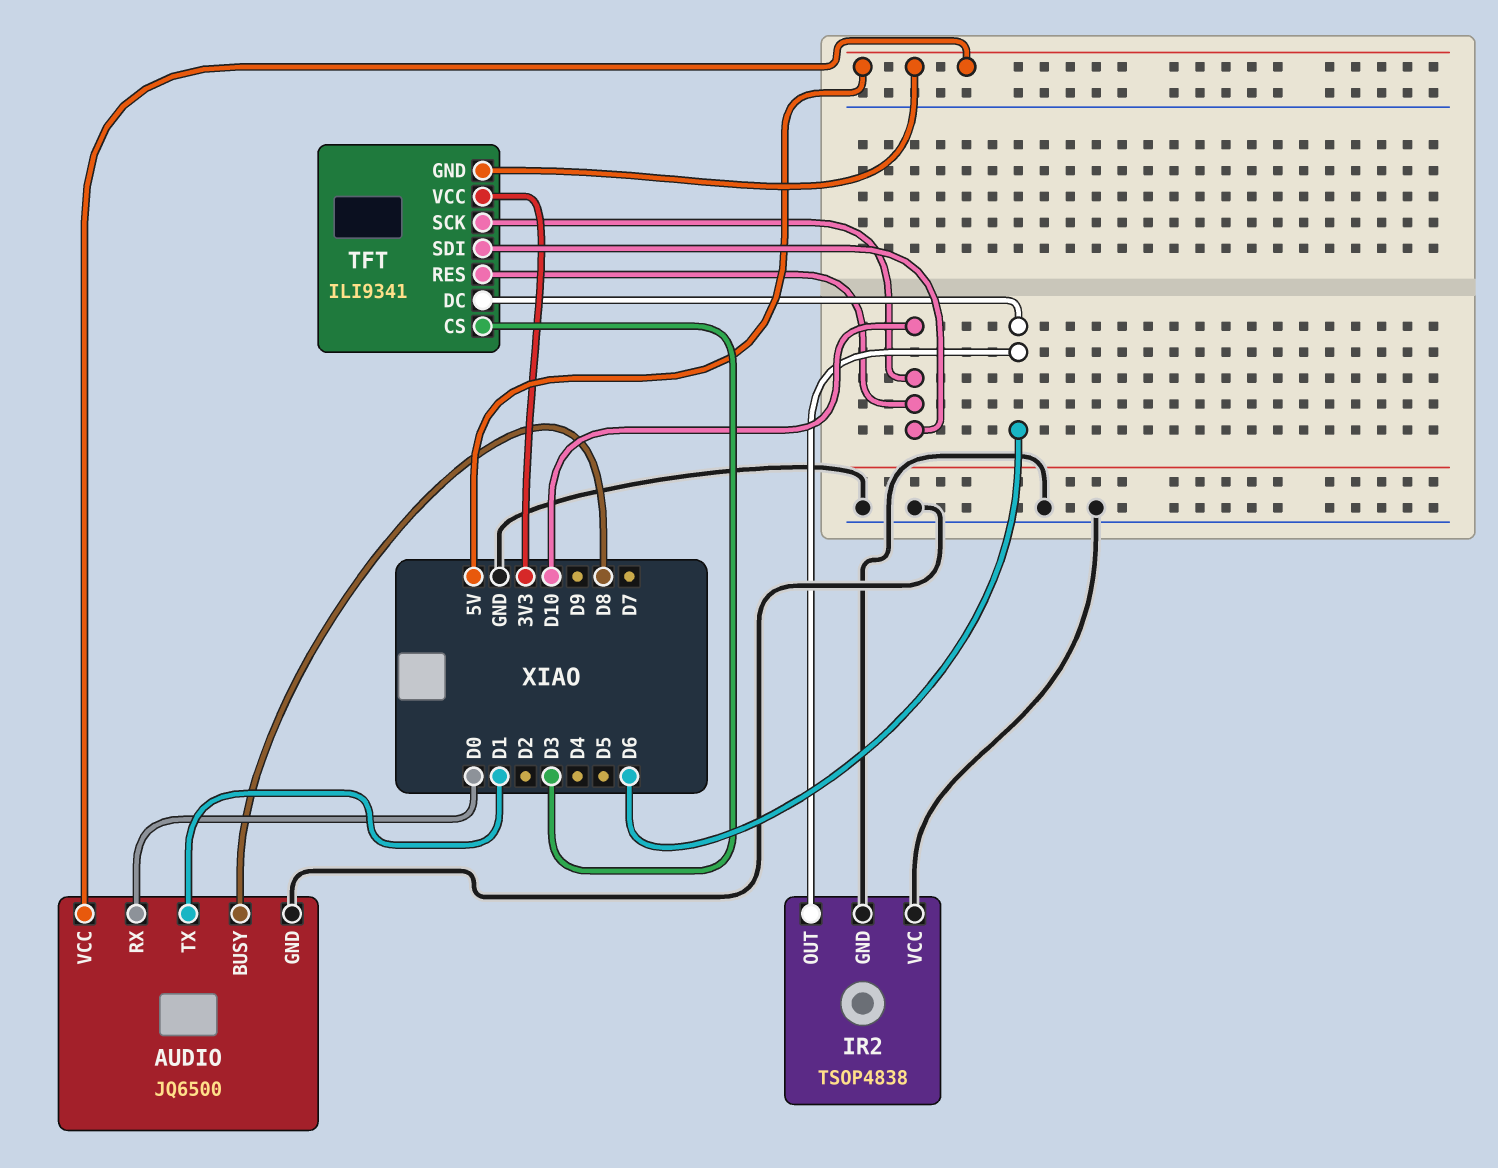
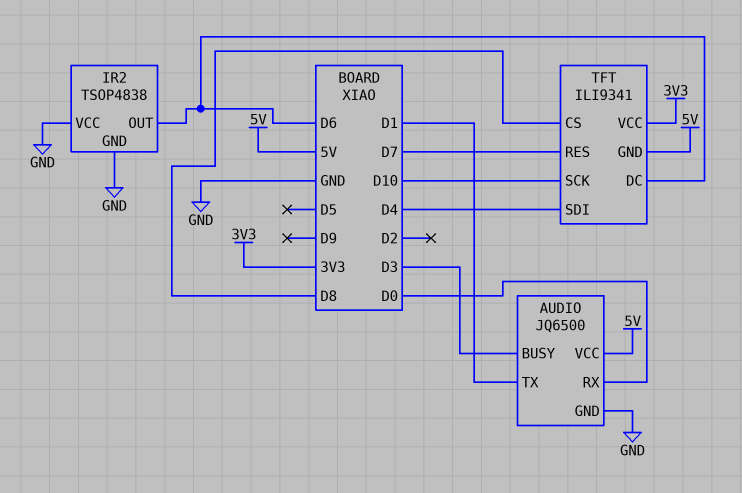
AUDIO pin BUSY: D8 -> D3
TFT pin CS: D3 -> D8
TFT pin RES: D10 -> D7
TFT pin SDI: D10 -> D4

